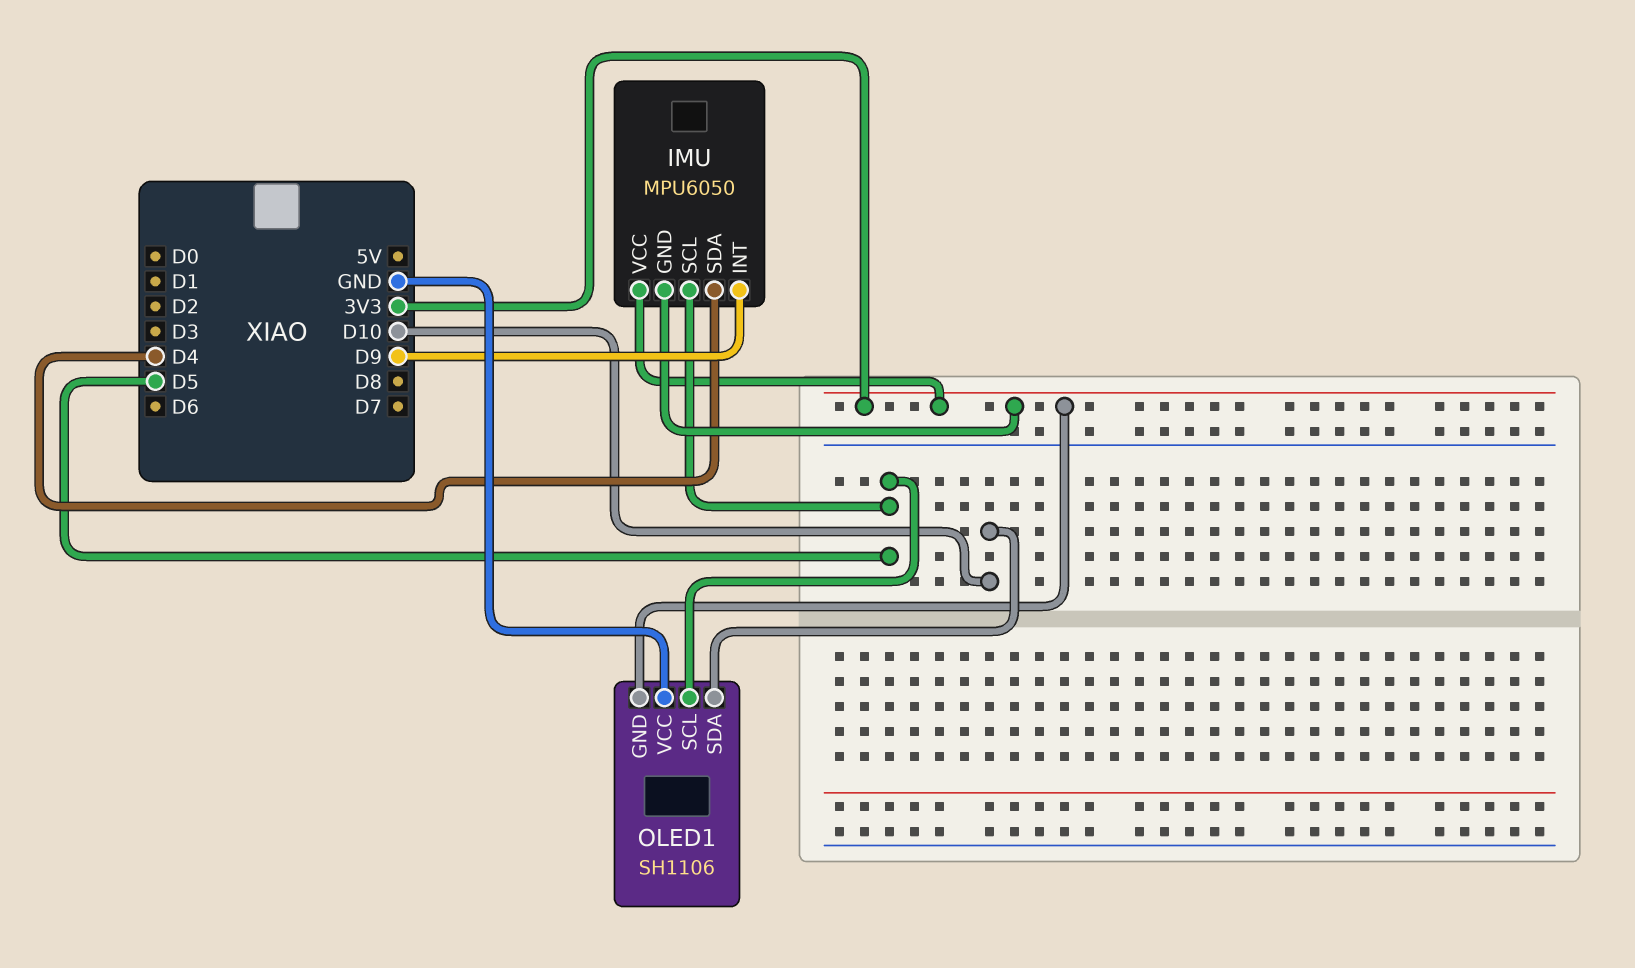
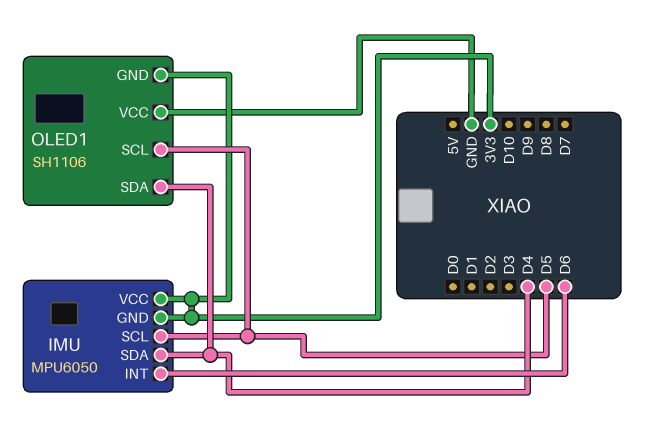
IMU pin INT: D9 -> D6
OLED1 pin SDA: D10 -> D4

